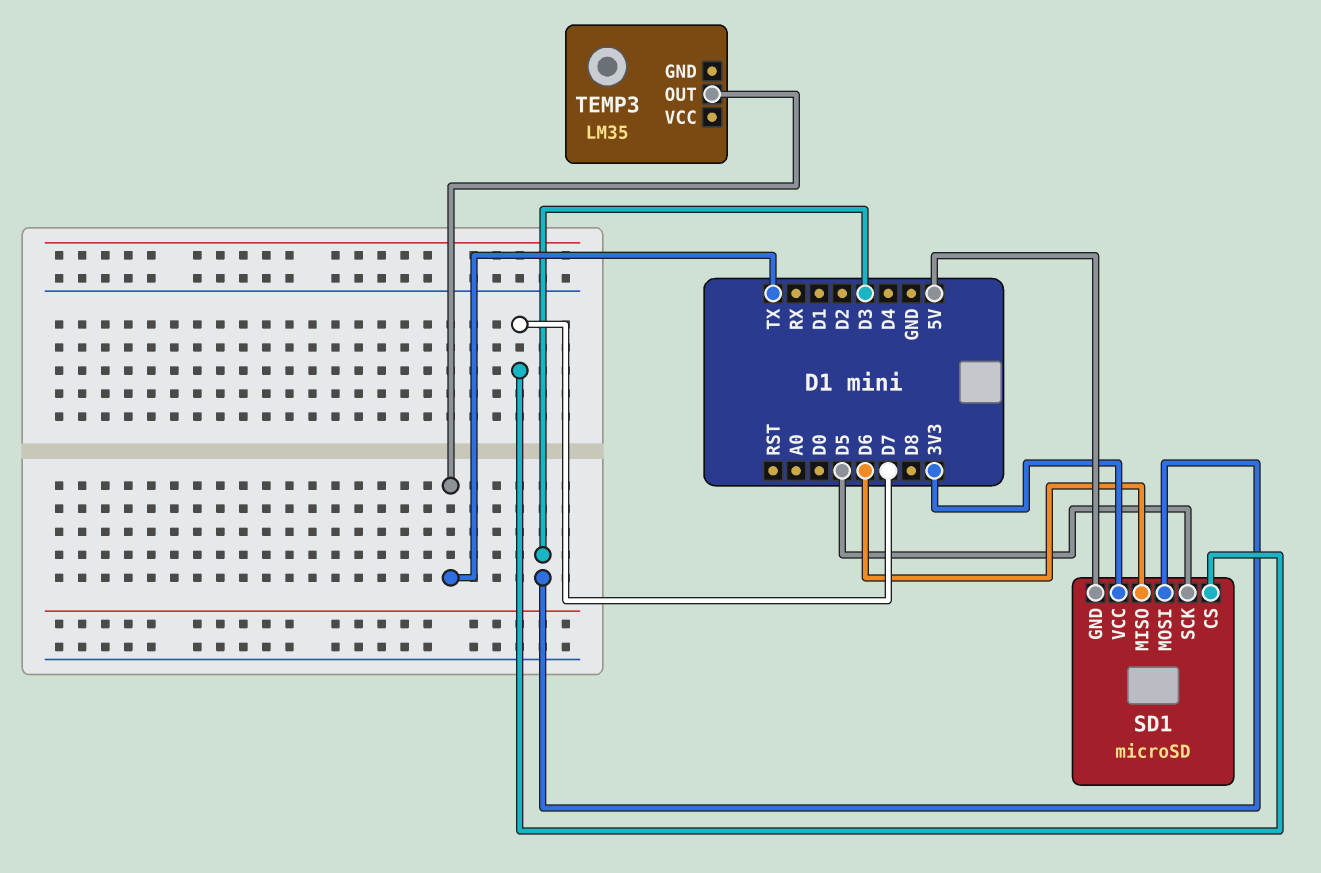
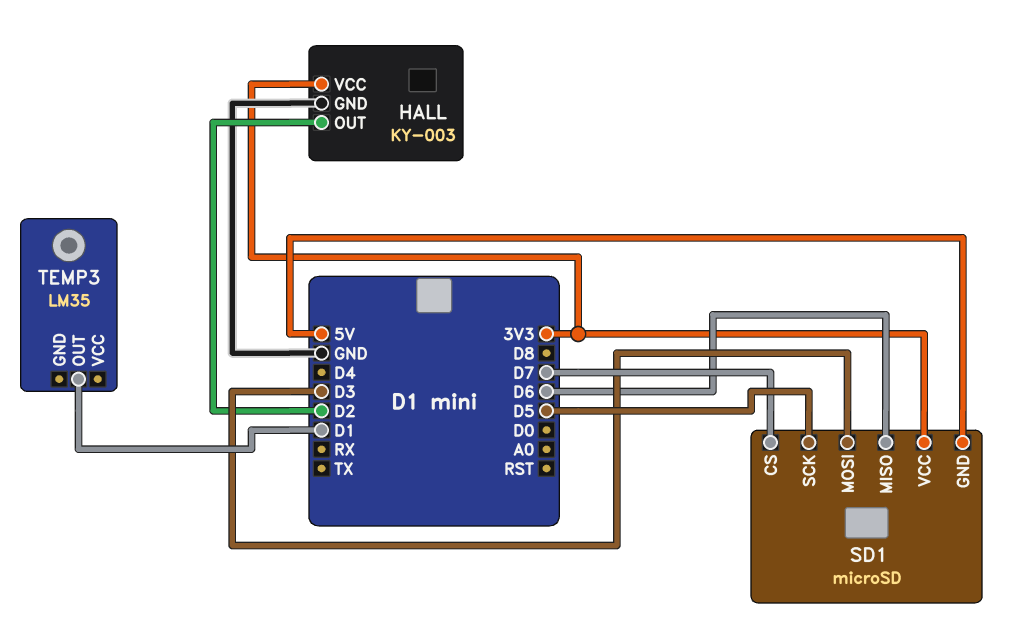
HALL: none -> KY-003
HALL pin GND: none -> GND
HALL pin OUT: none -> D2
HALL pin VCC: none -> 3V3
TEMP3 pin OUT: TX -> D1

